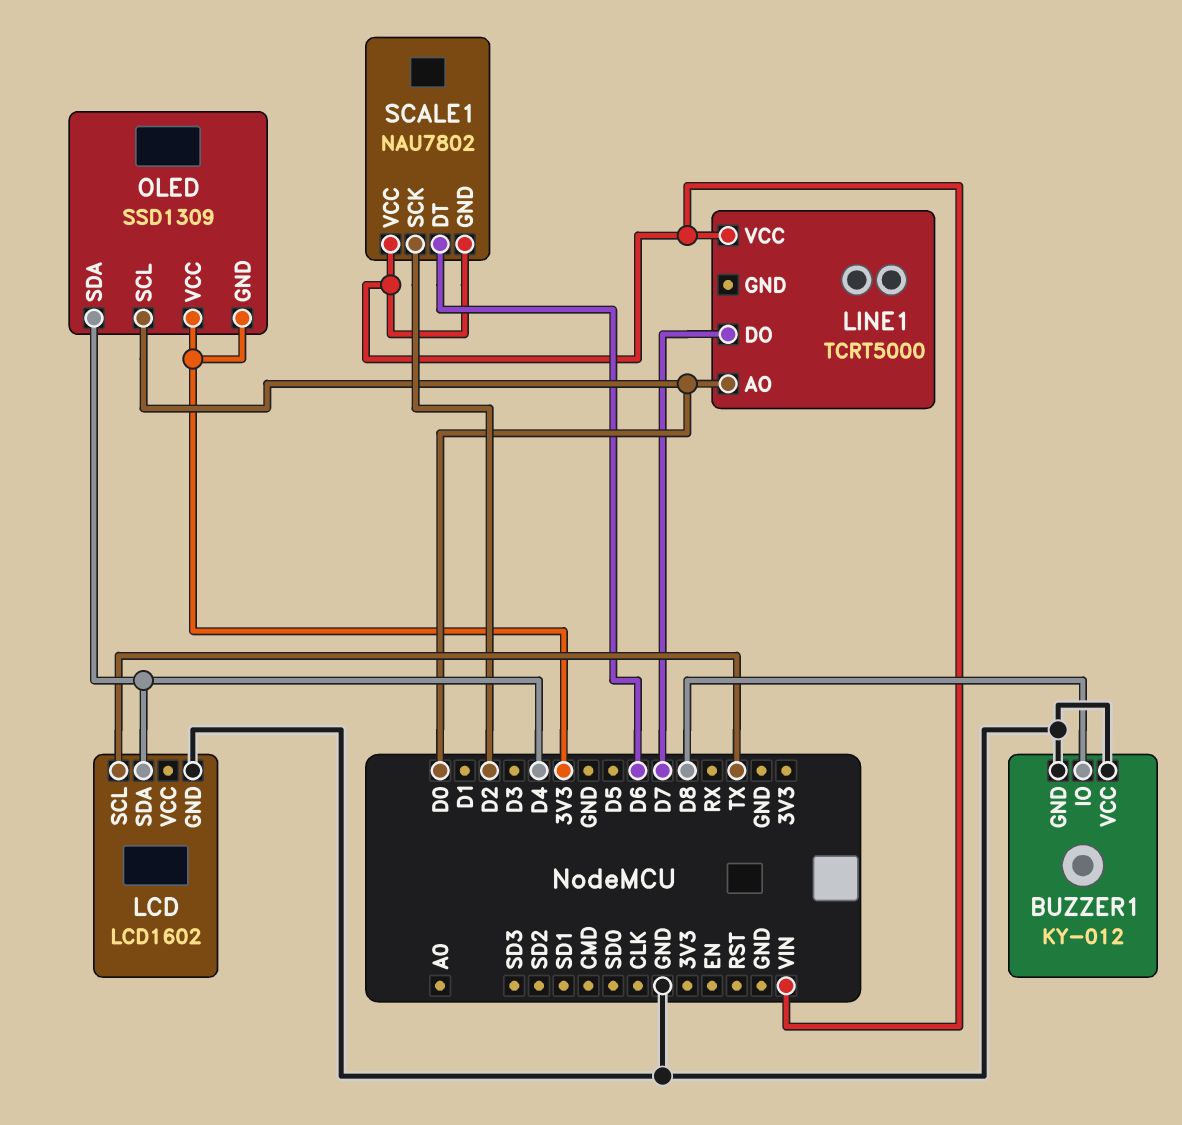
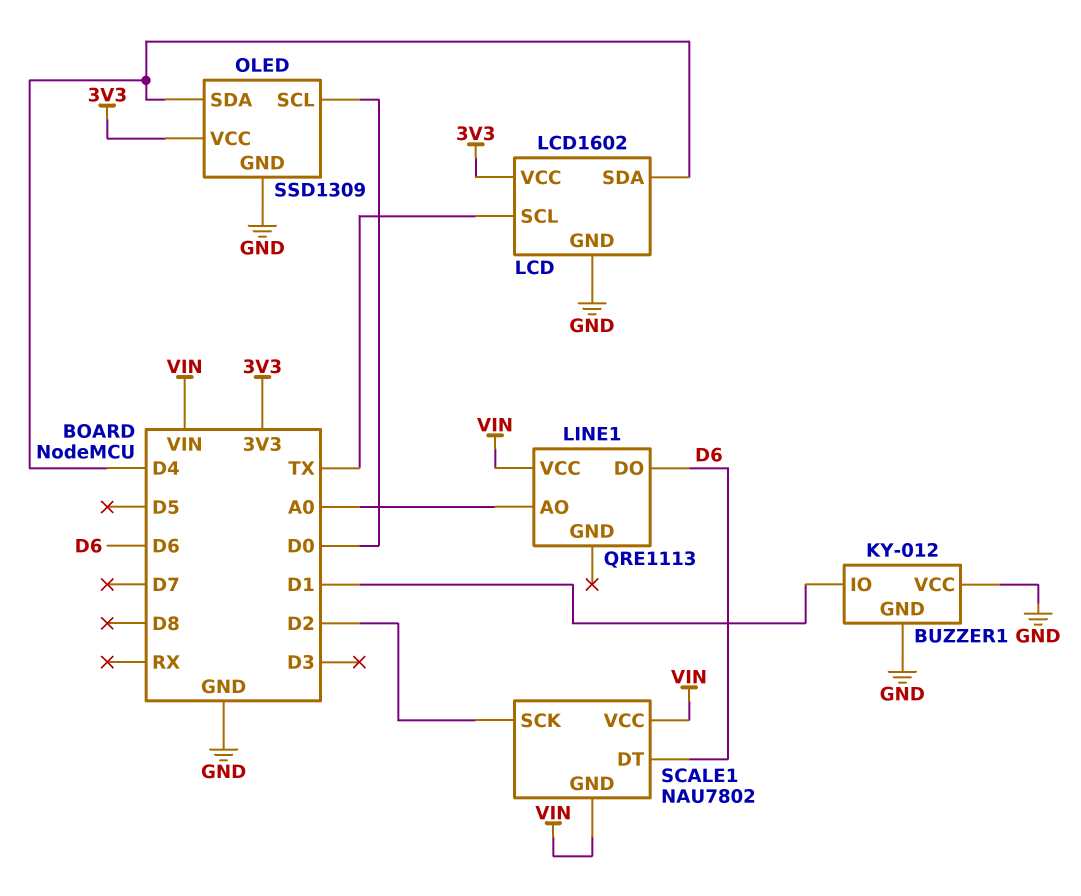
BUZZER1 pin IO: D8 -> D1
LCD pin VCC: none -> 3V3
LINE1: TCRT5000 -> QRE1113
LINE1 pin AO: D0 -> A0
LINE1 pin DO: D7 -> D6
OLED pin GND: 3V3 -> GND

